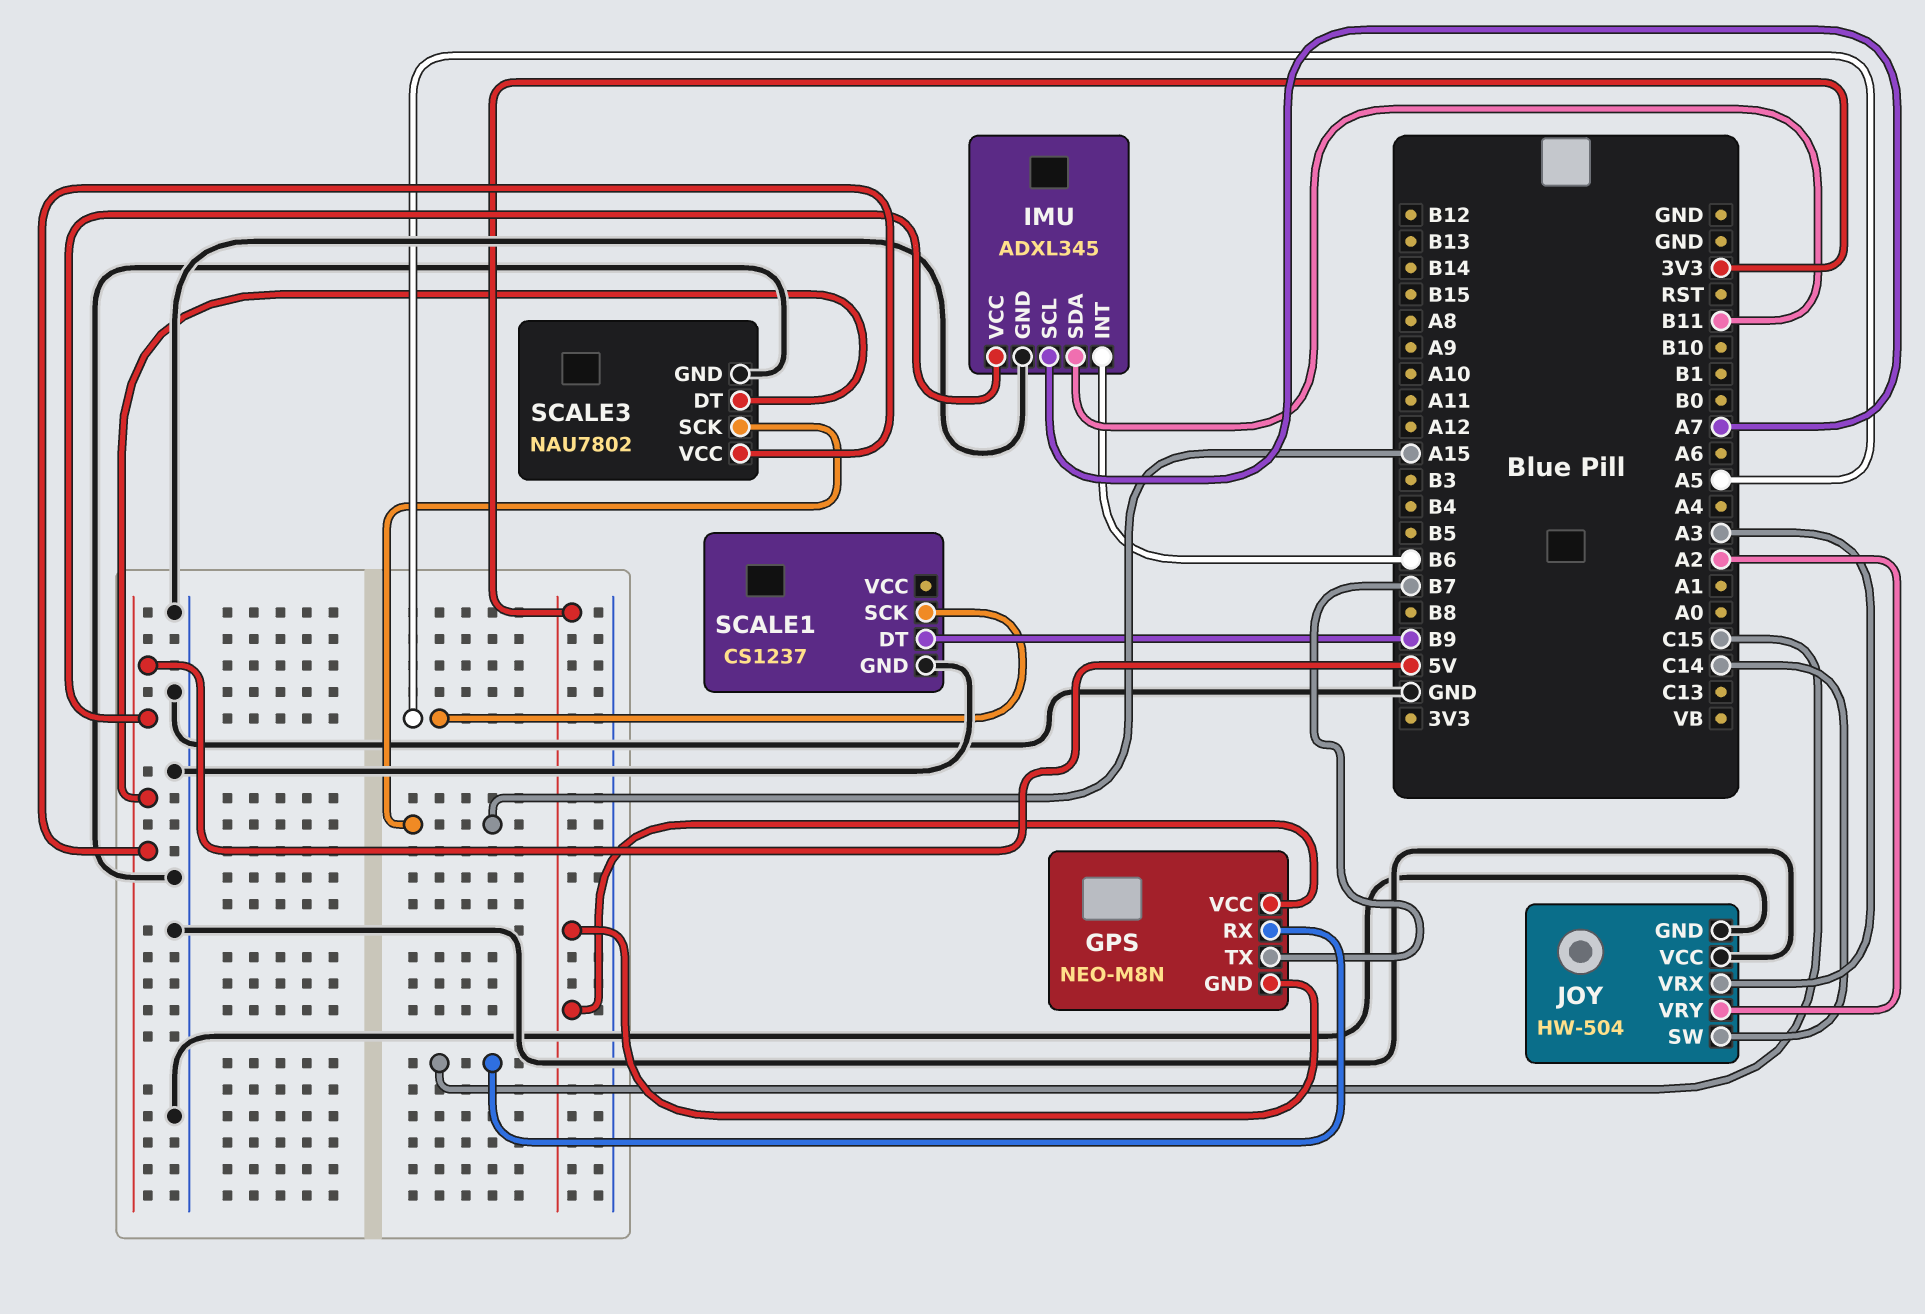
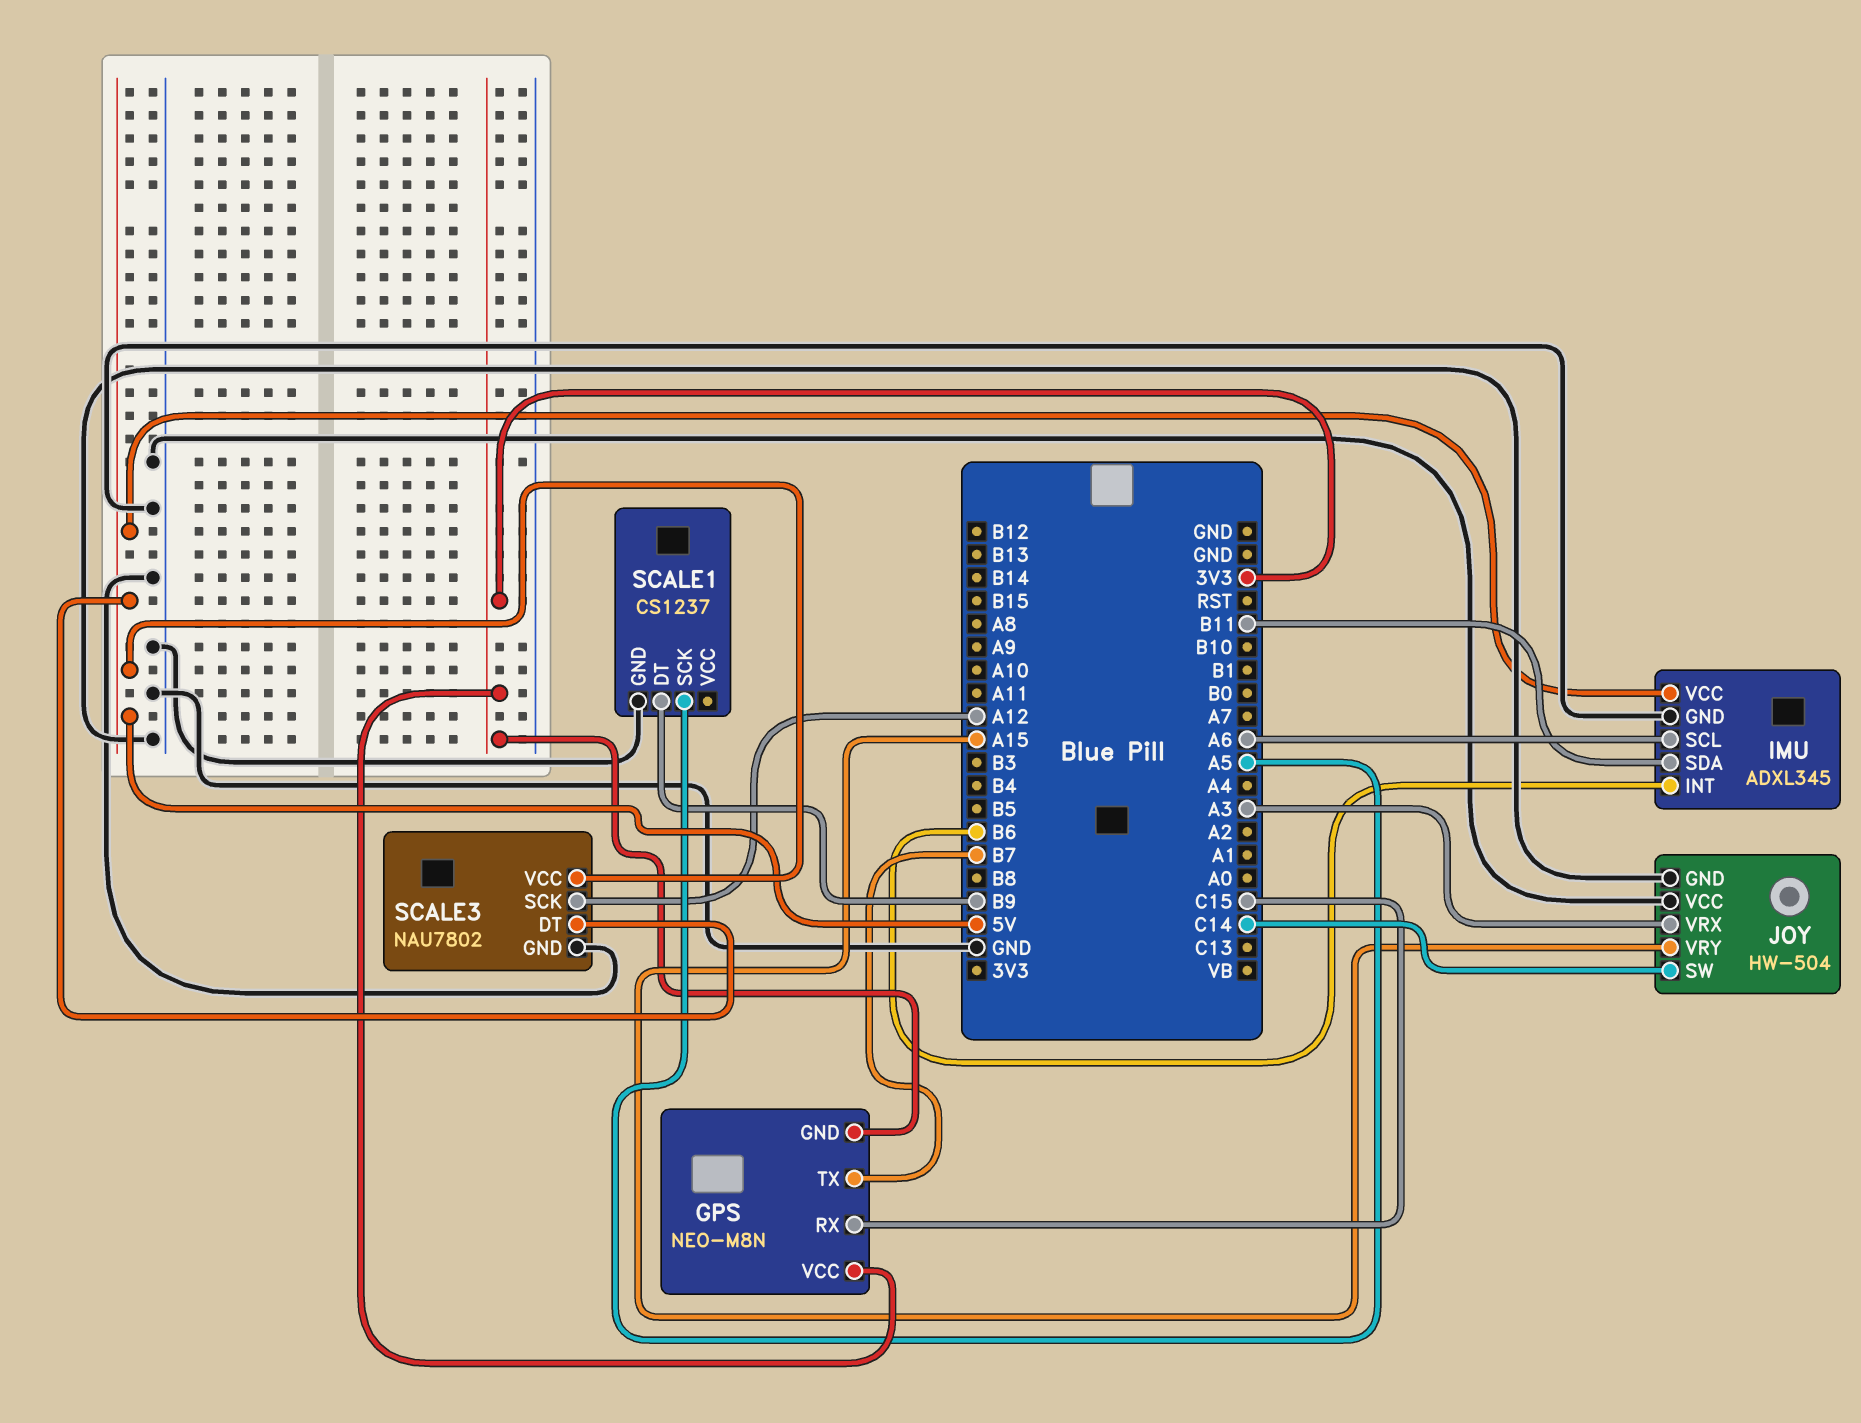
IMU pin SCL: A7 -> A6
JOY pin VRY: A2 -> A15
SCALE3 pin SCK: A15 -> A12

